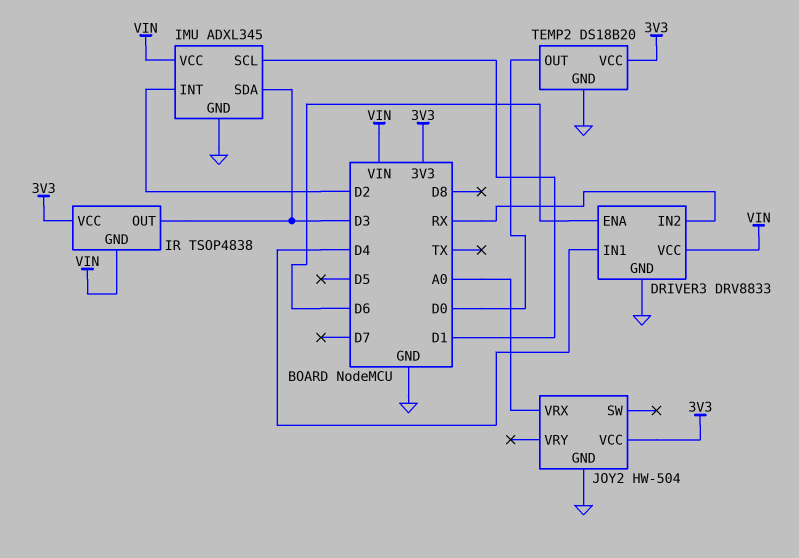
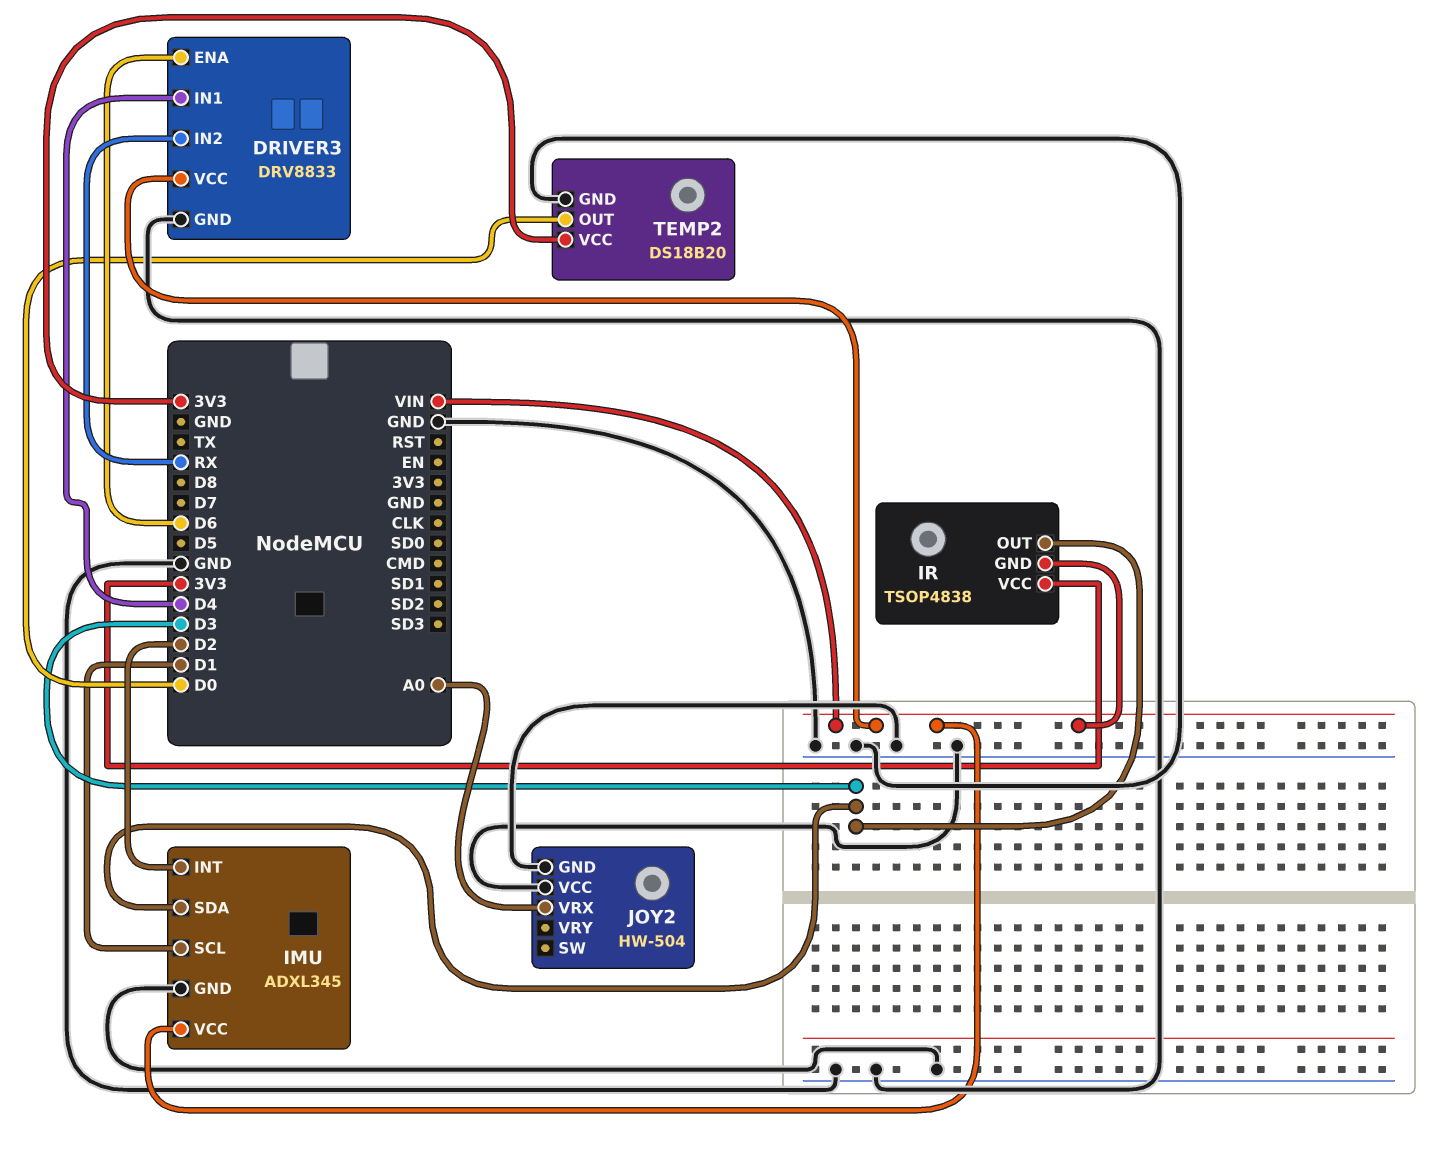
JOY2 pin VCC: 3V3 -> GND

